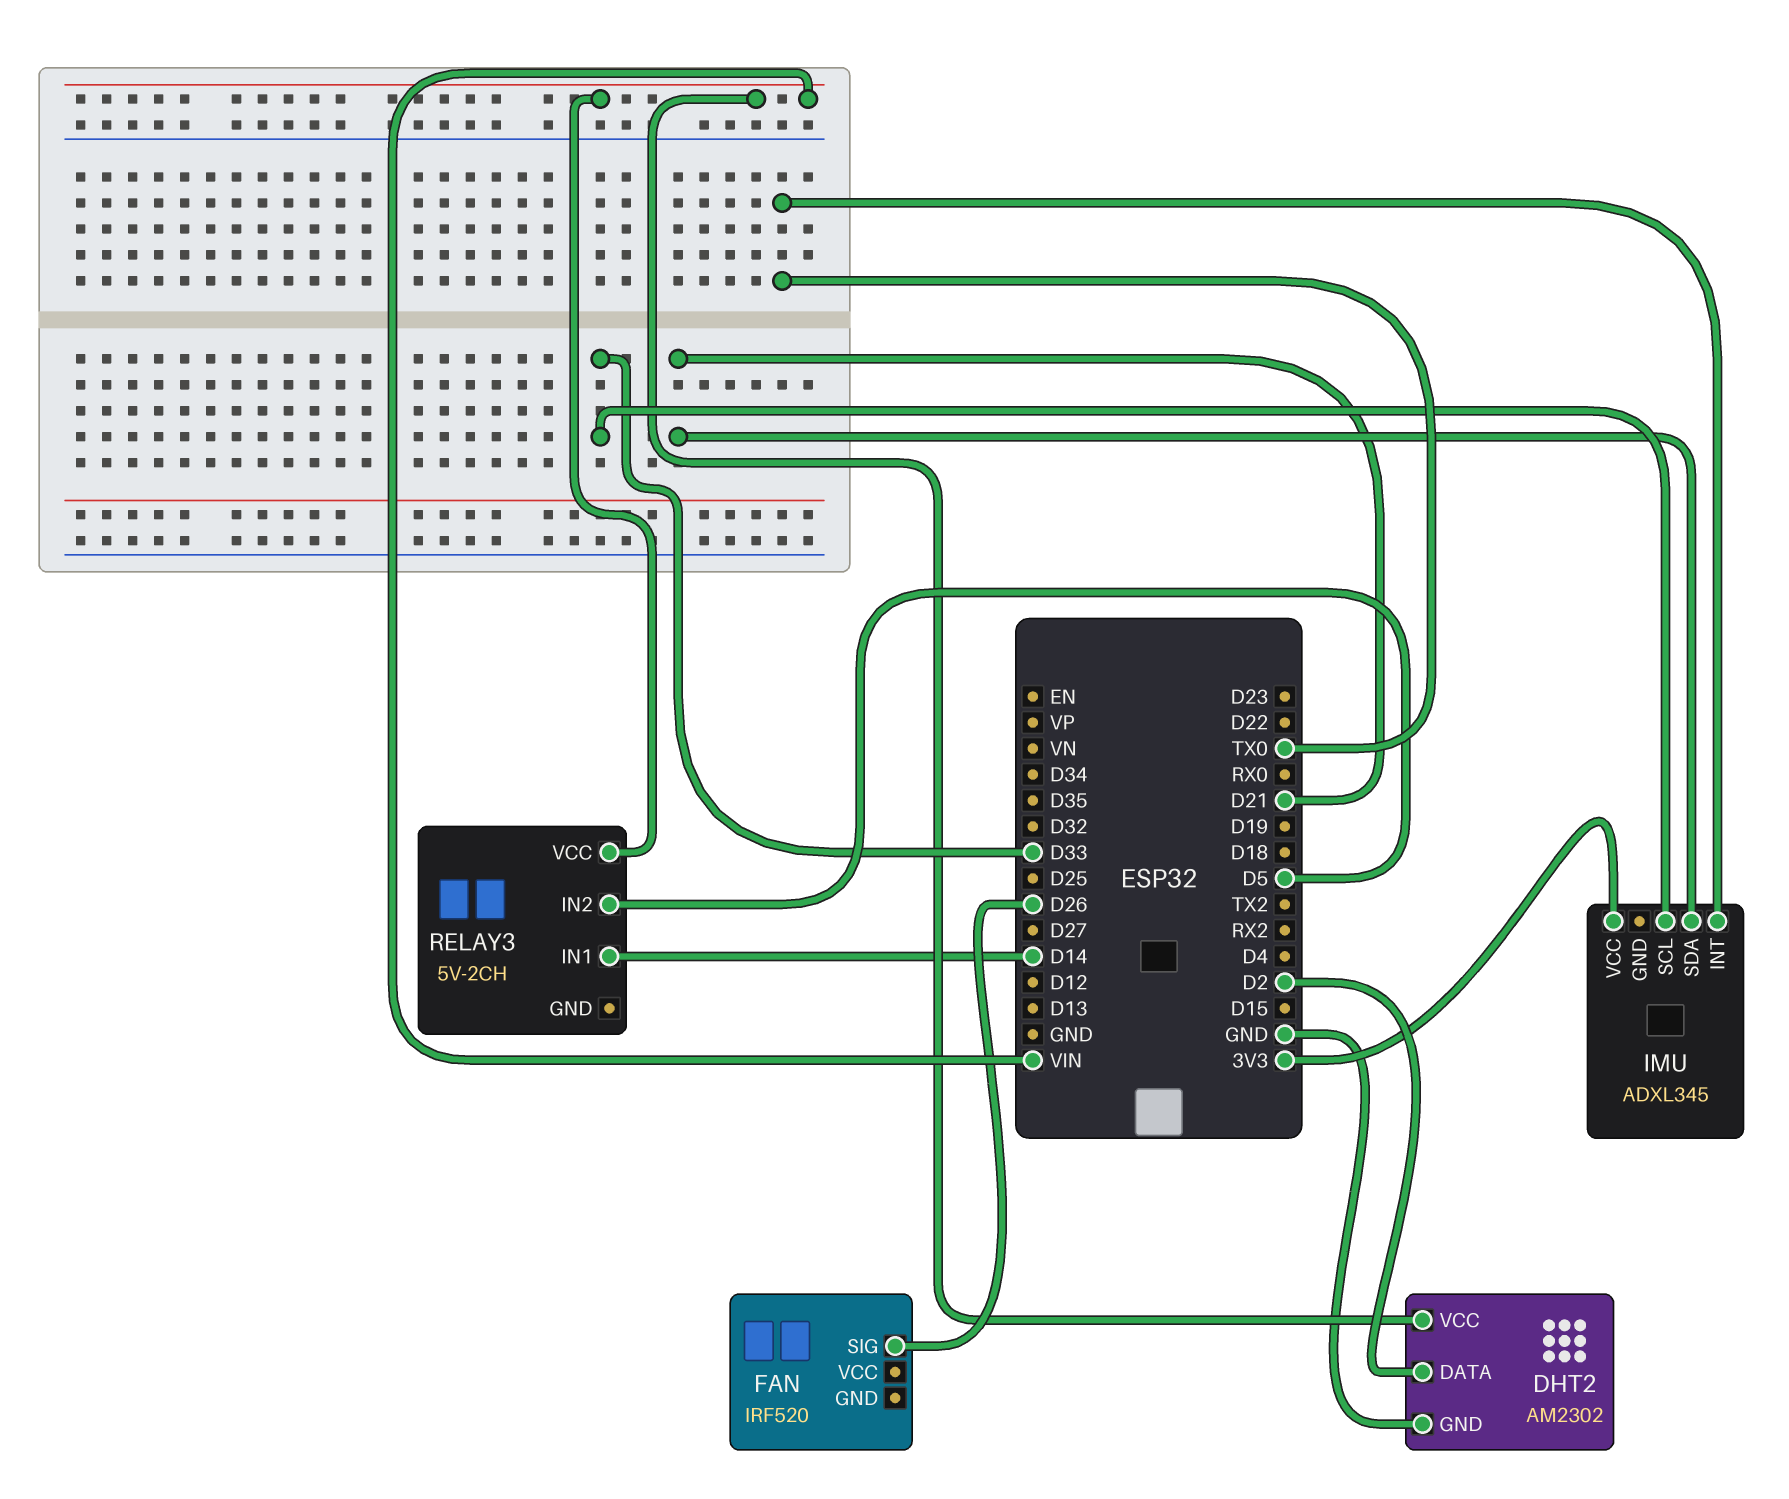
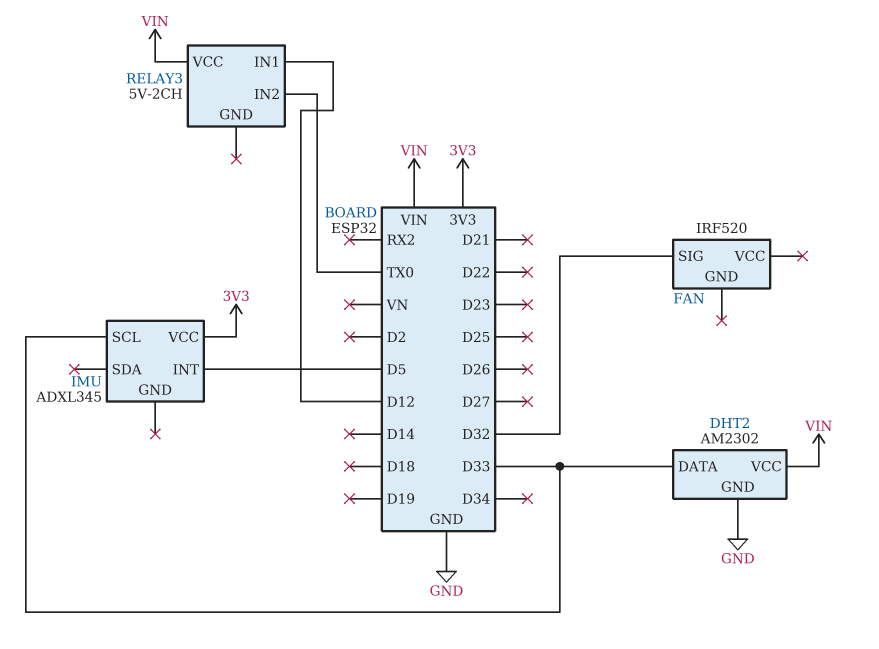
DHT2 pin DATA: D2 -> D33
FAN pin SIG: D26 -> D32
IMU pin INT: TX0 -> D5
IMU pin SDA: D21 -> none
RELAY3 pin IN1: D14 -> D12
RELAY3 pin IN2: D5 -> TX0

